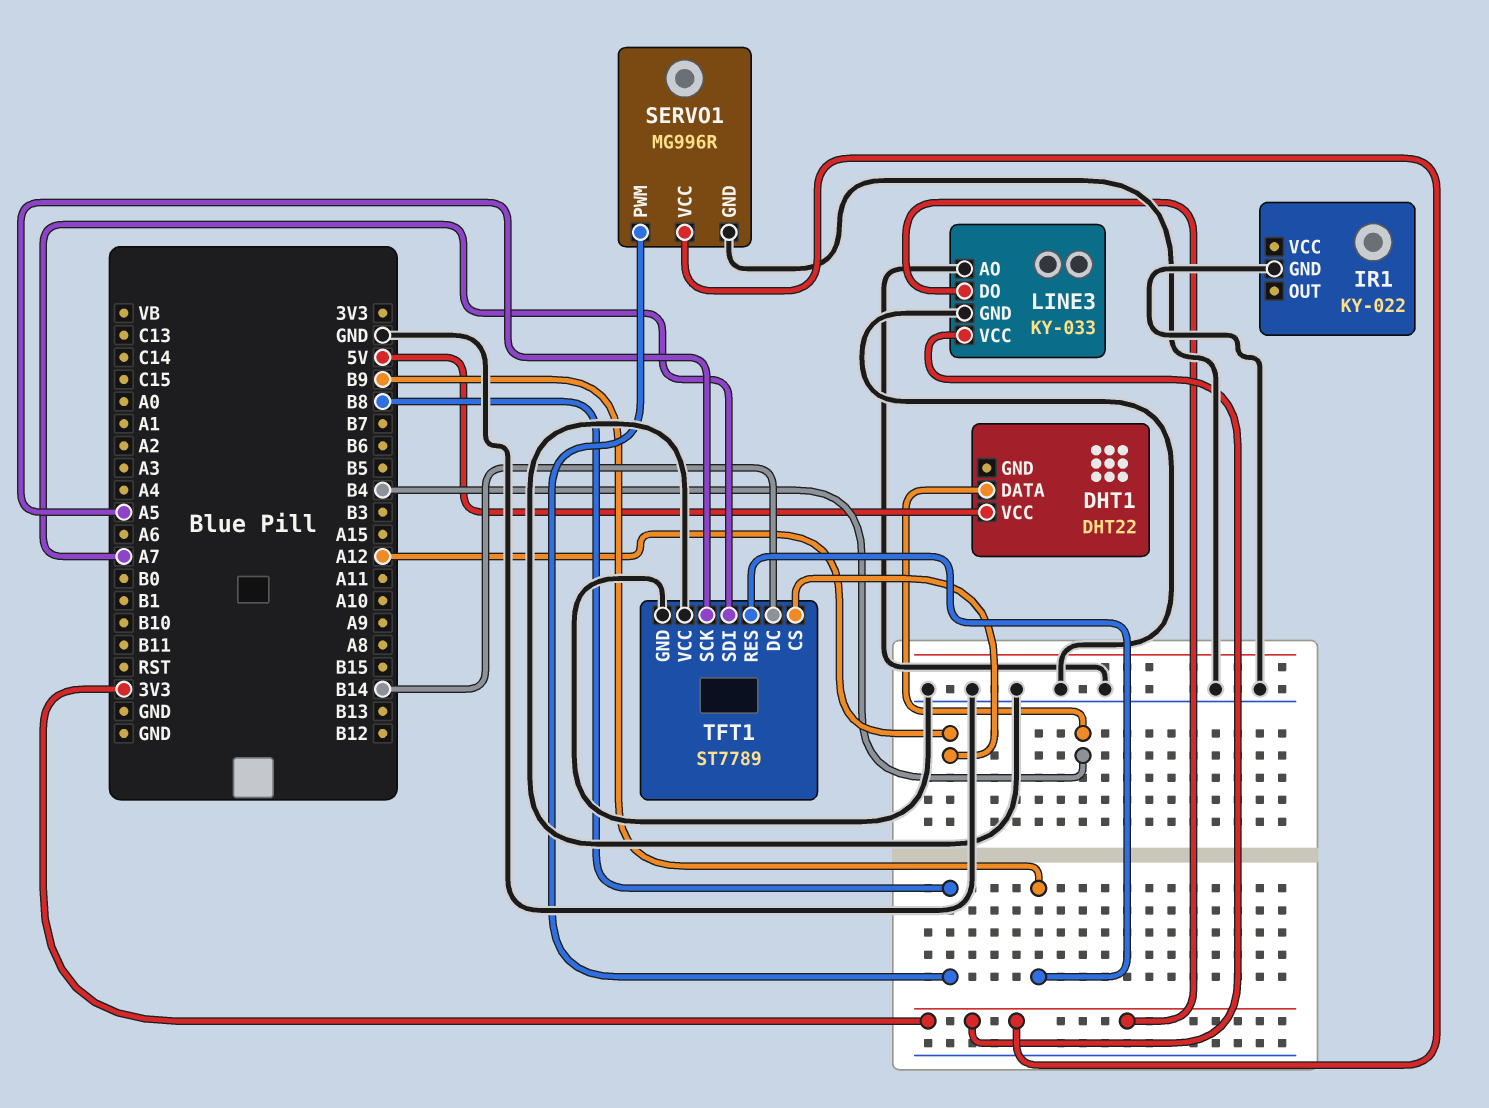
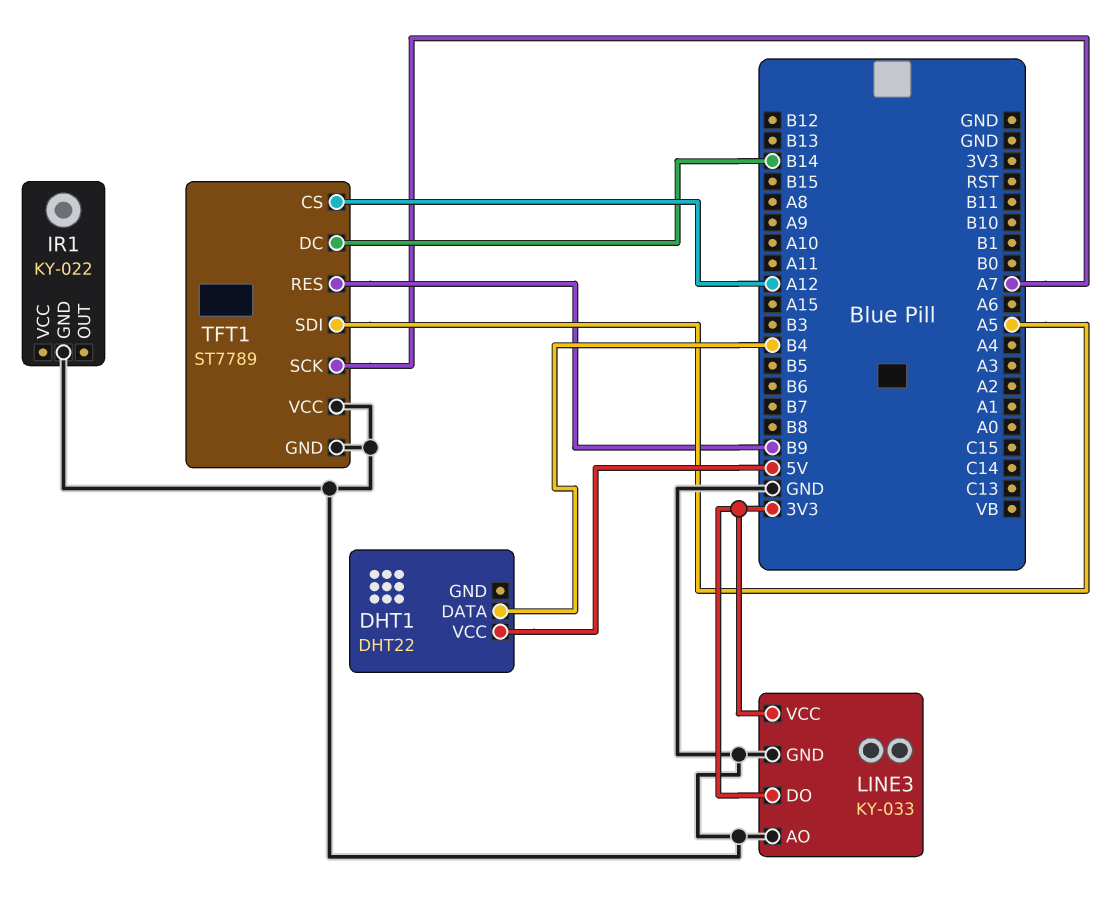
SERVO1: MG996R -> none
SERVO1 pin GND: GND -> none
SERVO1 pin PWM: B8 -> none
SERVO1 pin VCC: 3V3 -> none
TFT1 pin SCK: A5 -> A7
TFT1 pin SDI: A7 -> A5

